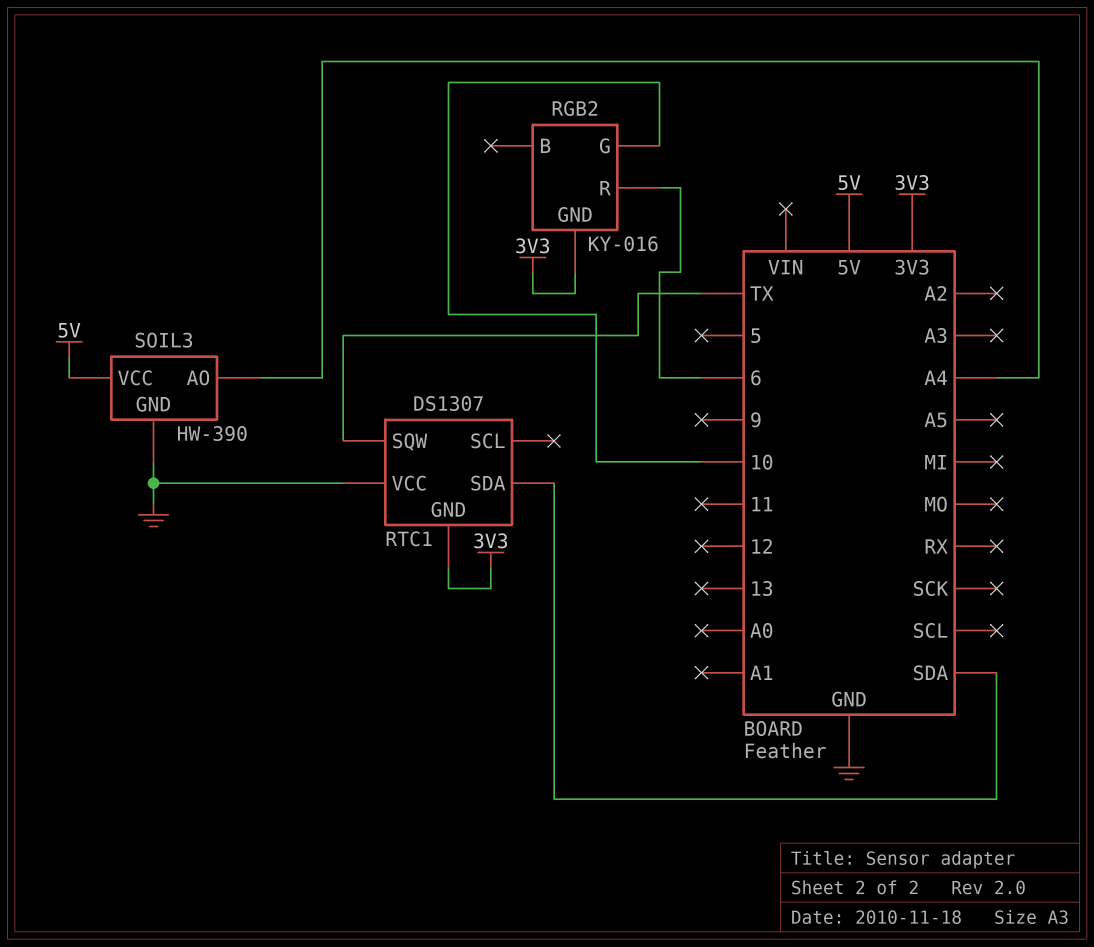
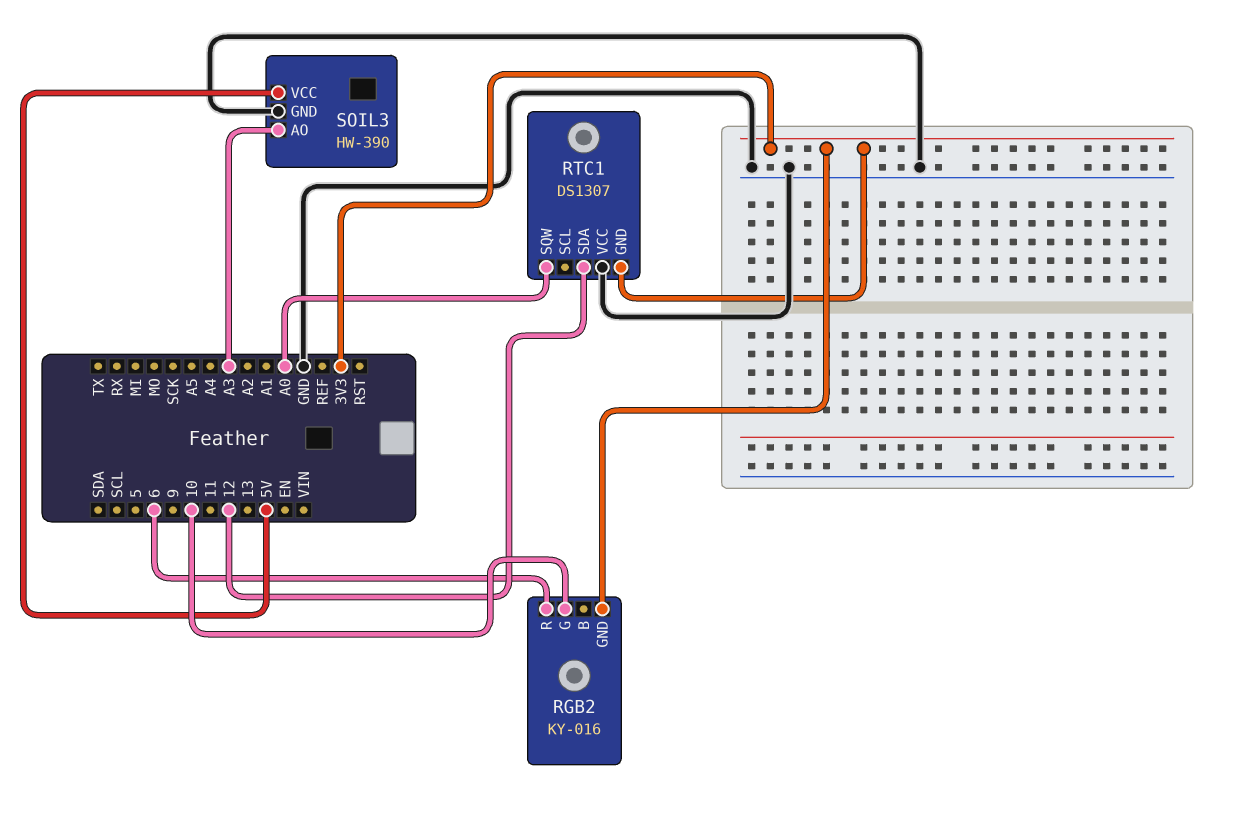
RTC1 pin SDA: SDA -> 12
RTC1 pin SQW: TX -> A0
SOIL3 pin AO: A4 -> A3

